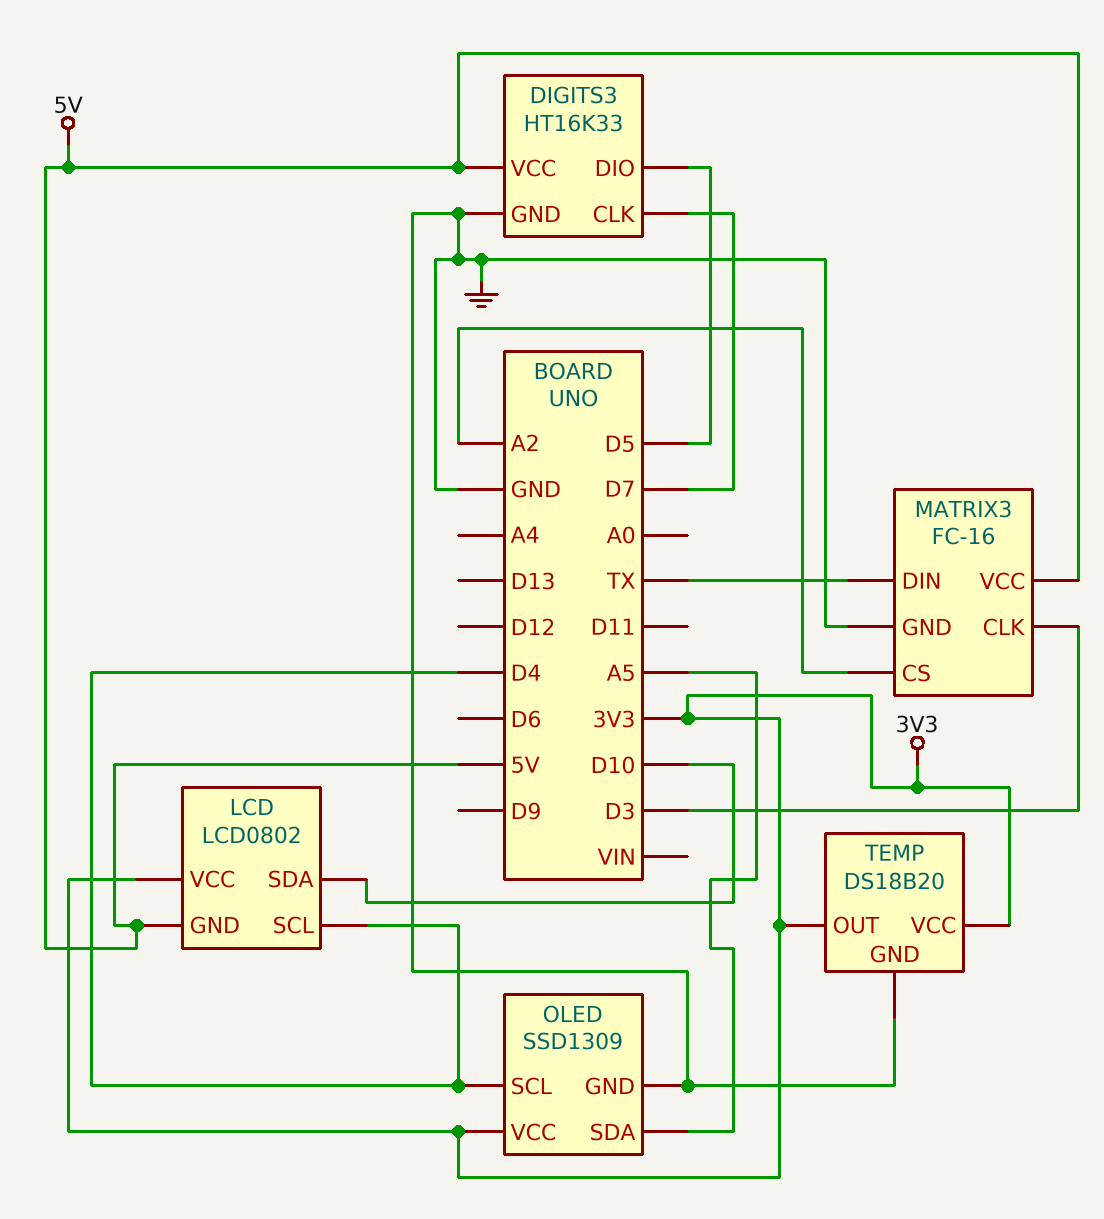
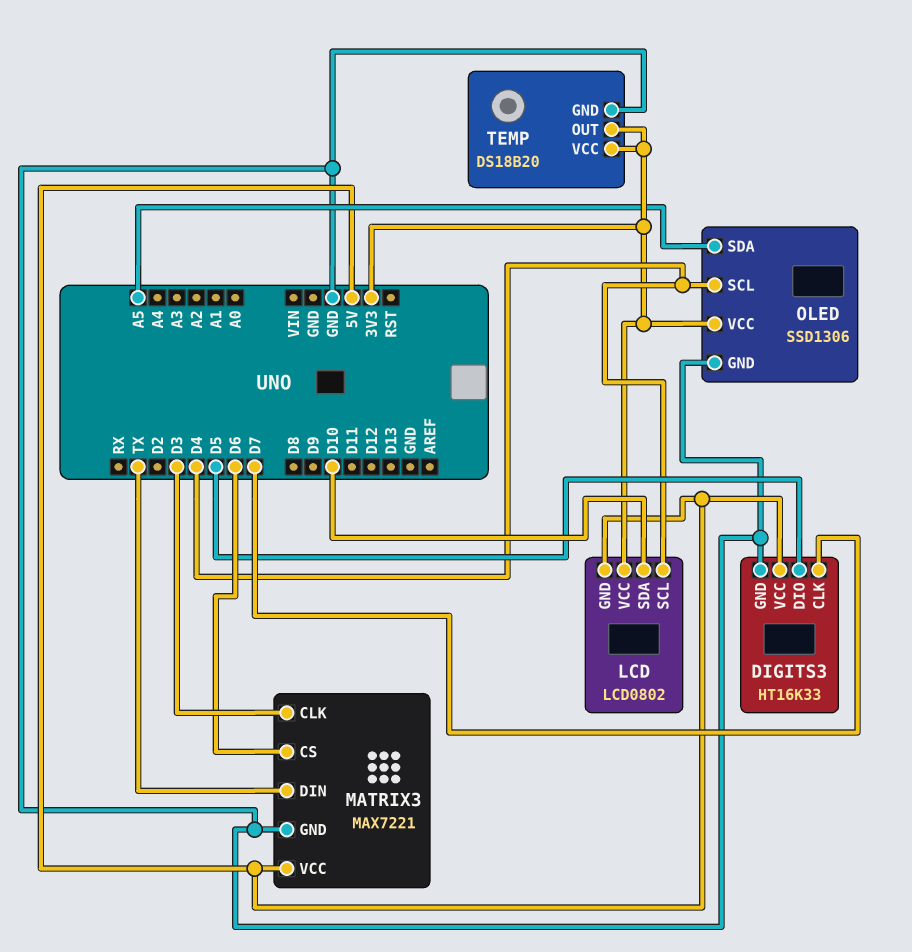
MATRIX3: FC-16 -> MAX7221
MATRIX3 pin CS: A2 -> D6
OLED: SSD1309 -> SSD1306

